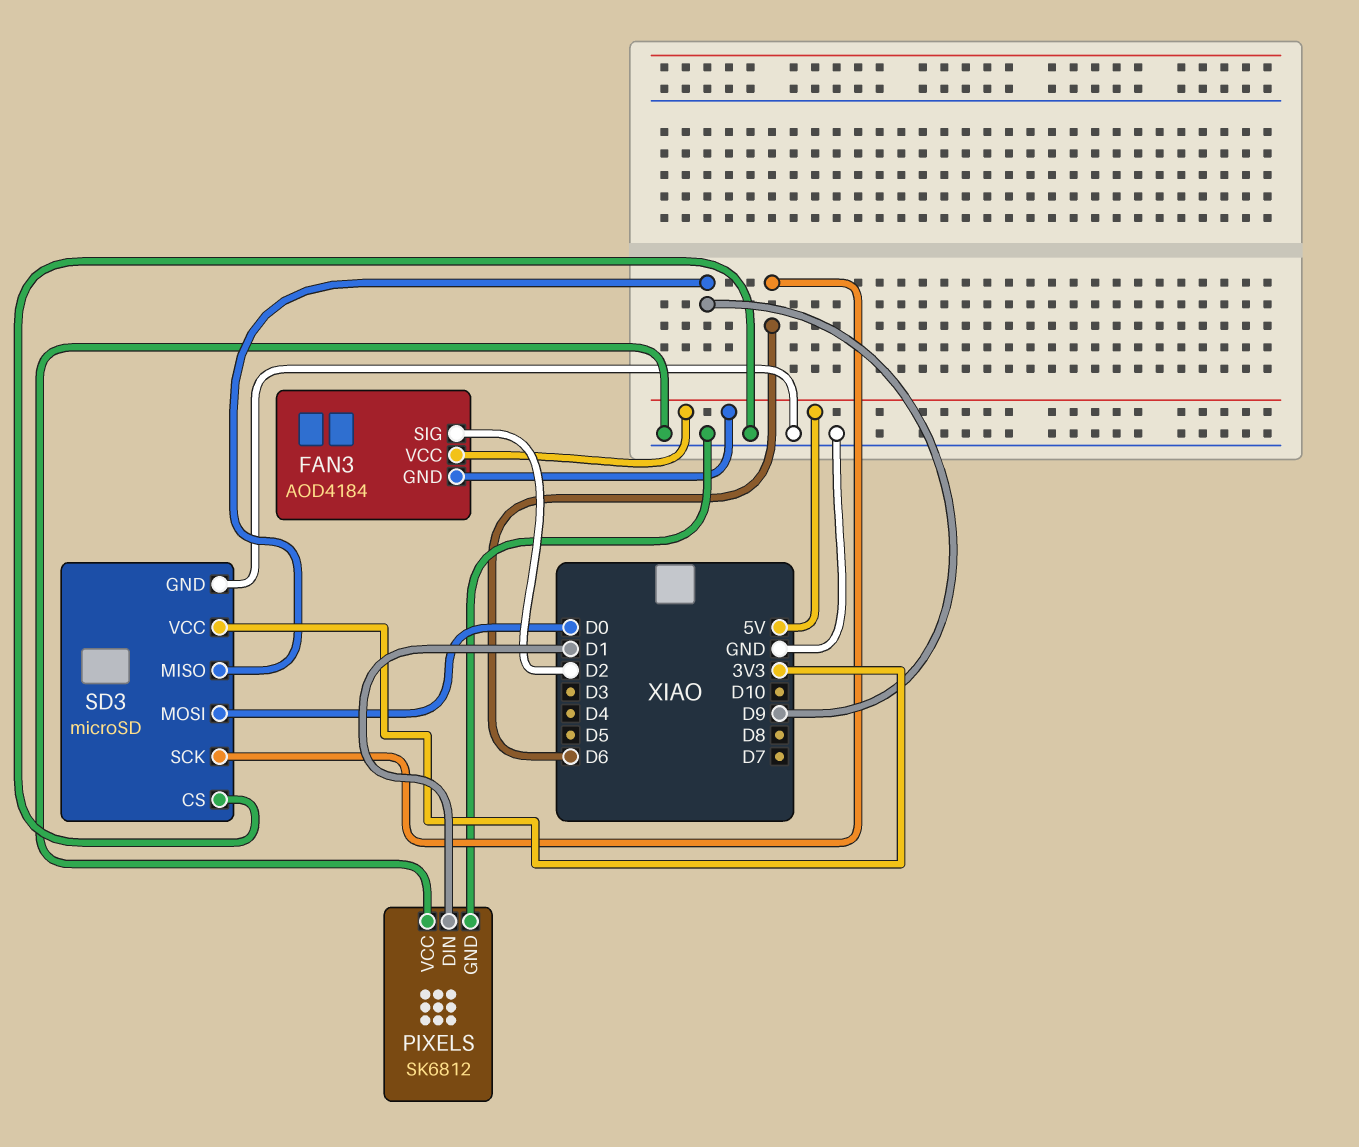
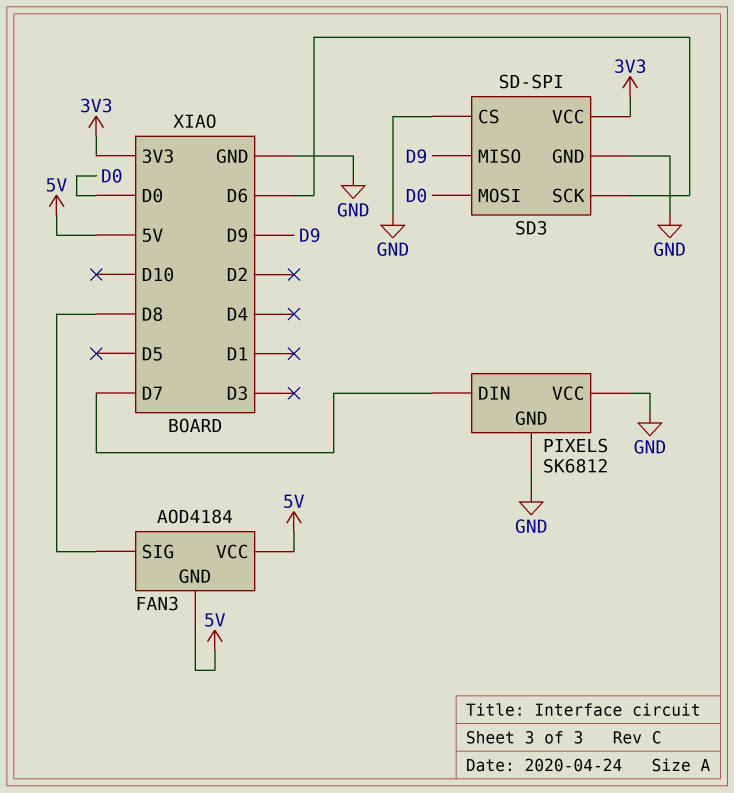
FAN3 pin SIG: D2 -> D8
PIXELS pin DIN: D1 -> D7
SD3: microSD -> SD-SPI

